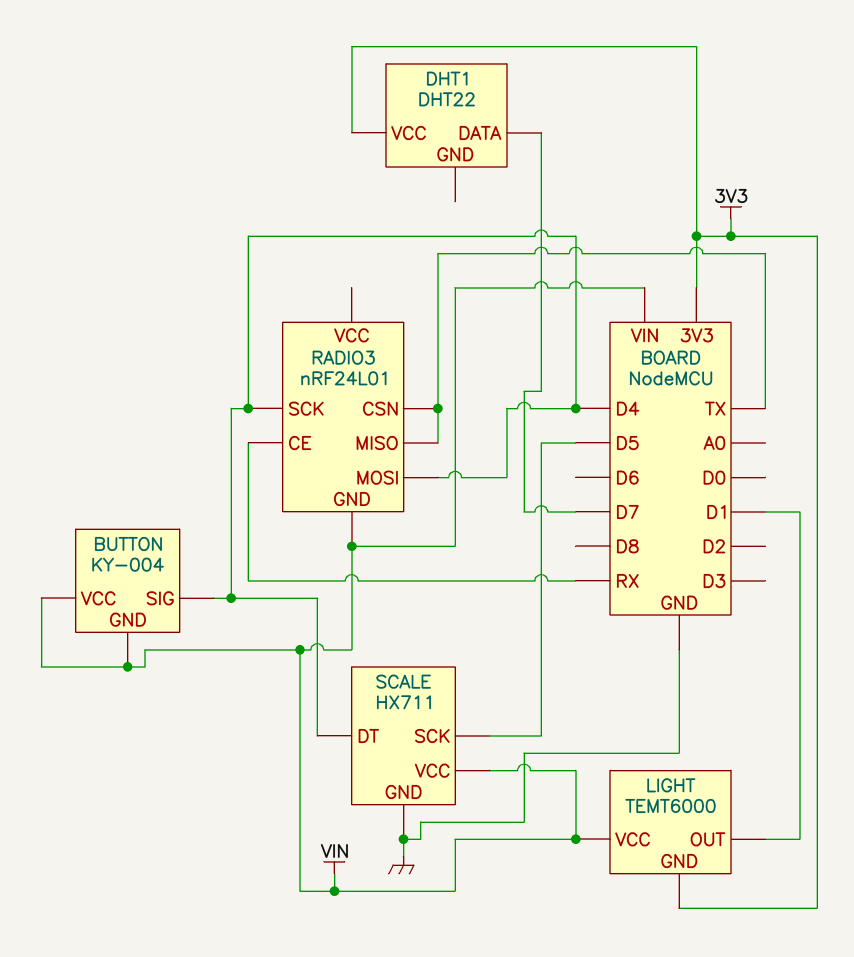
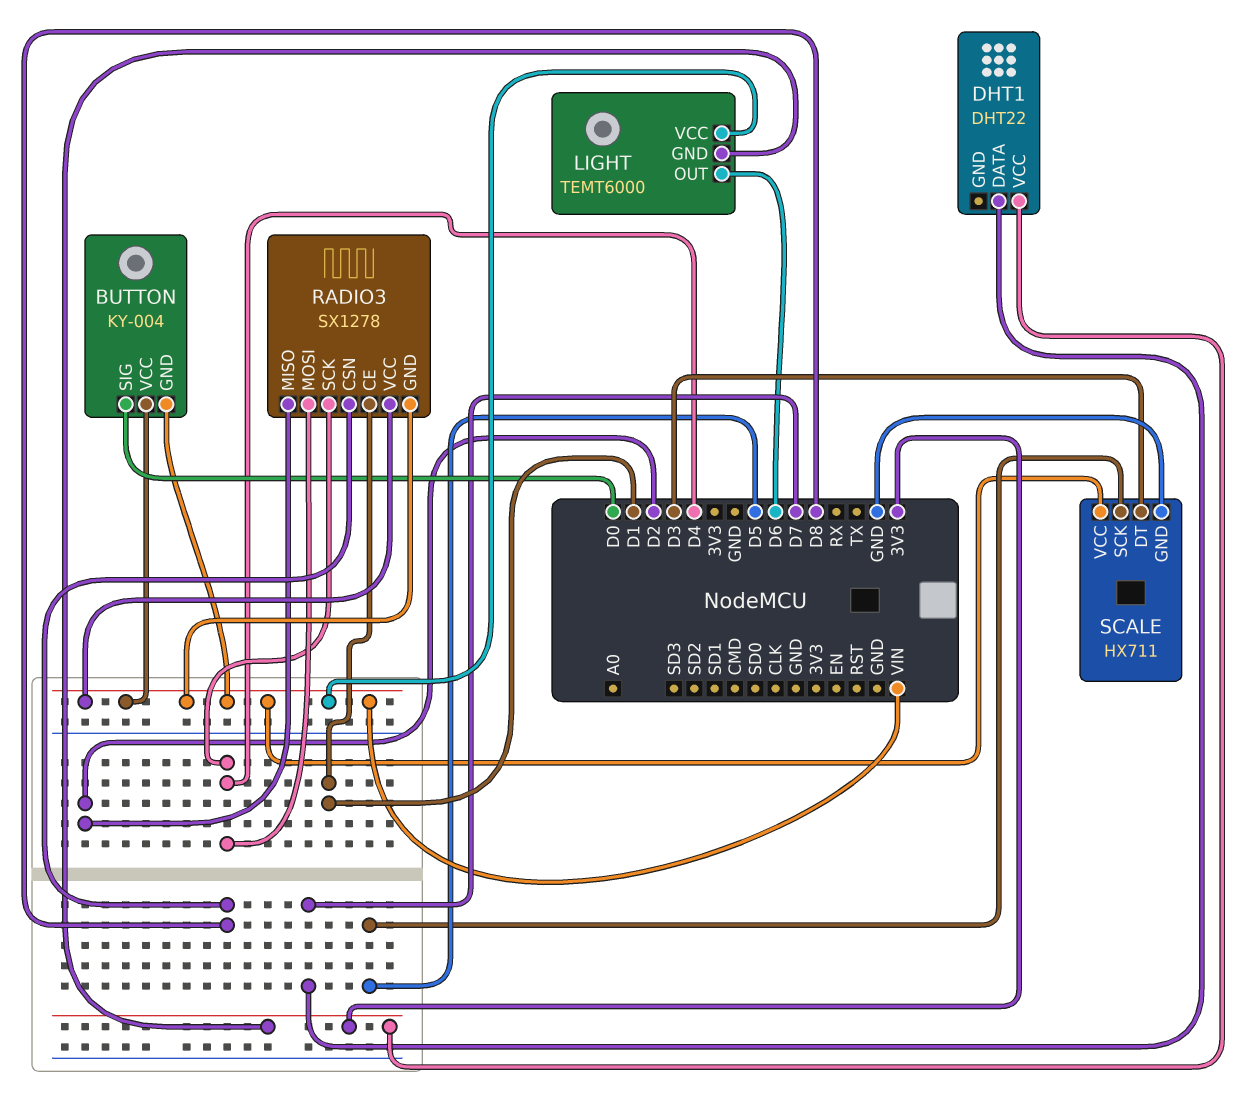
BUTTON pin SIG: D4 -> D0
LIGHT pin OUT: D1 -> D6
RADIO3: nRF24L01 -> SX1278
RADIO3 pin CE: RX -> D1
RADIO3 pin CSN: TX -> D8
RADIO3 pin MISO: TX -> D2
RADIO3 pin VCC: none -> VIN
SCALE pin DT: D4 -> D3

